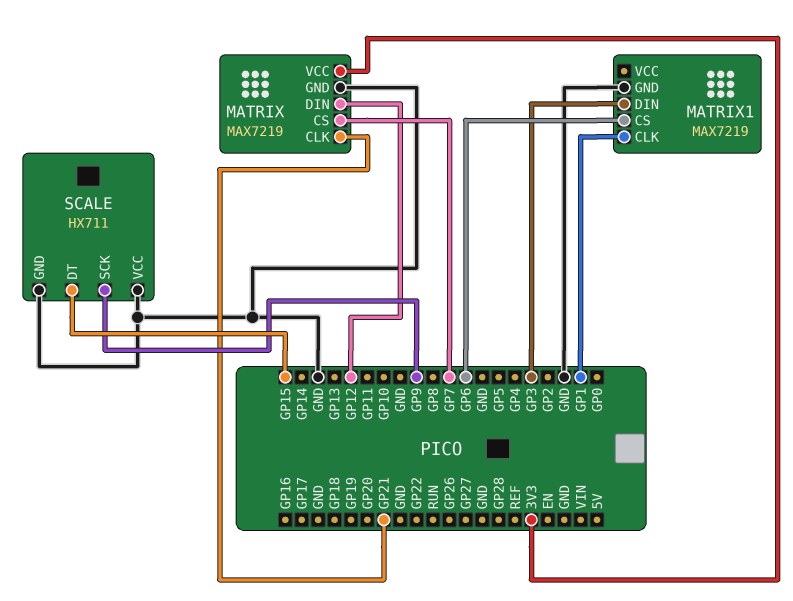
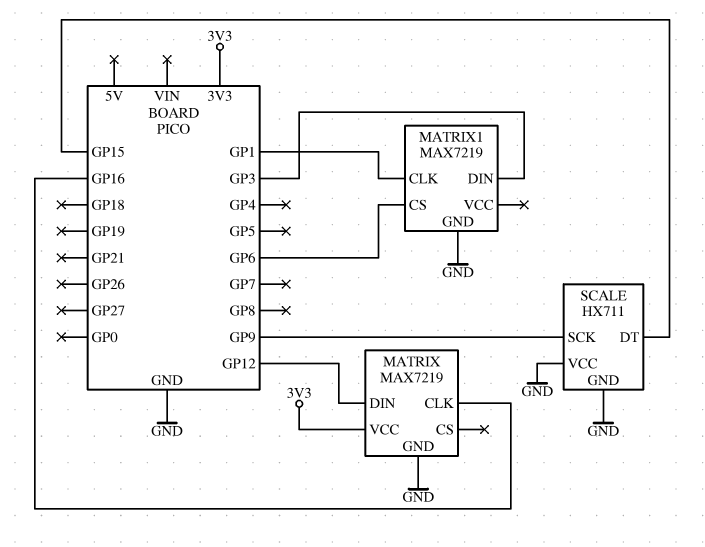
MATRIX pin CLK: GP21 -> GP16
MATRIX pin CS: GP7 -> none

